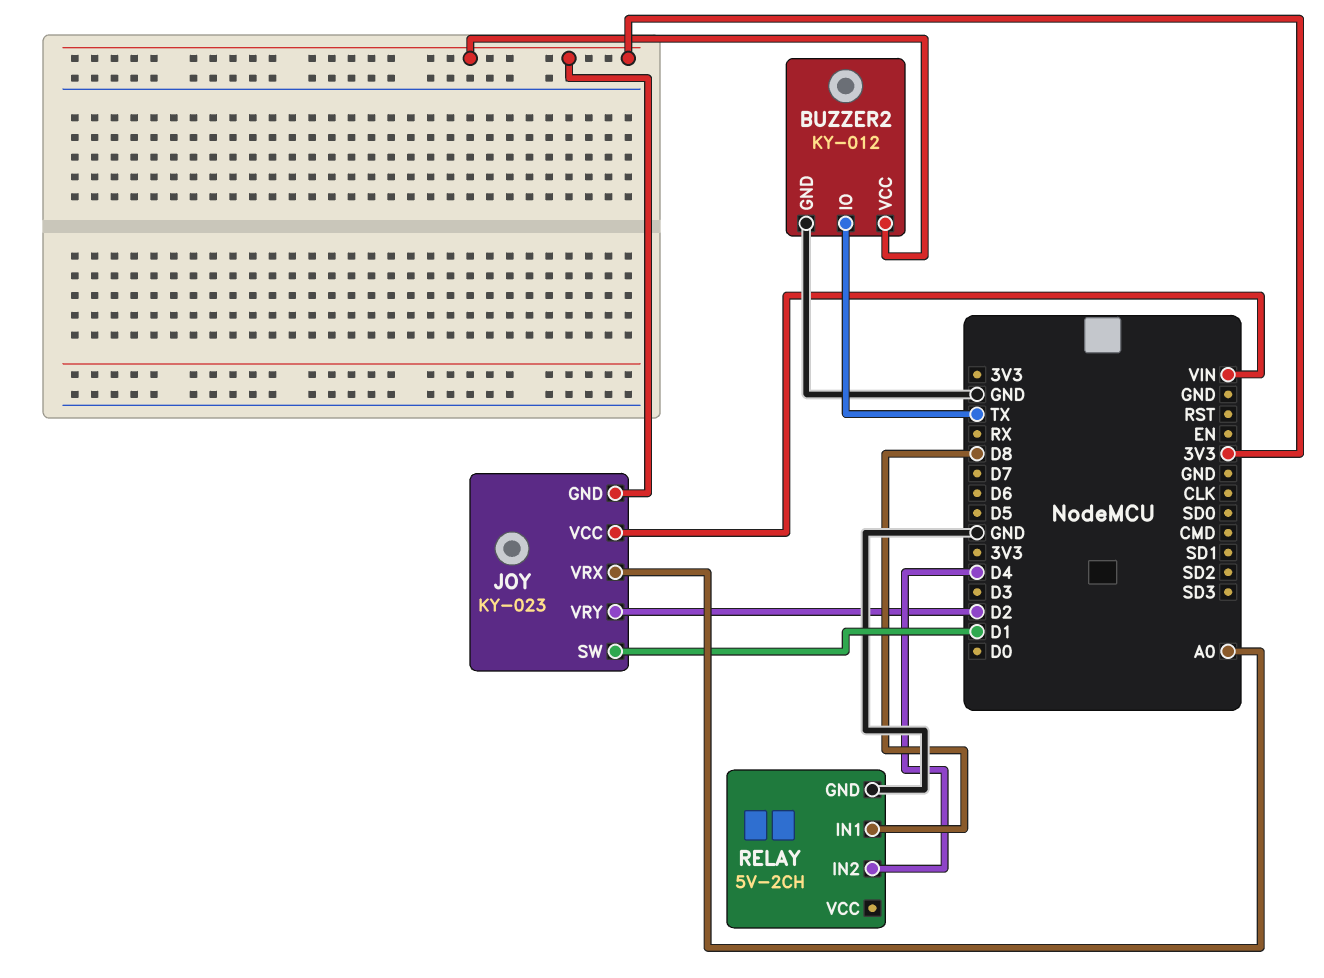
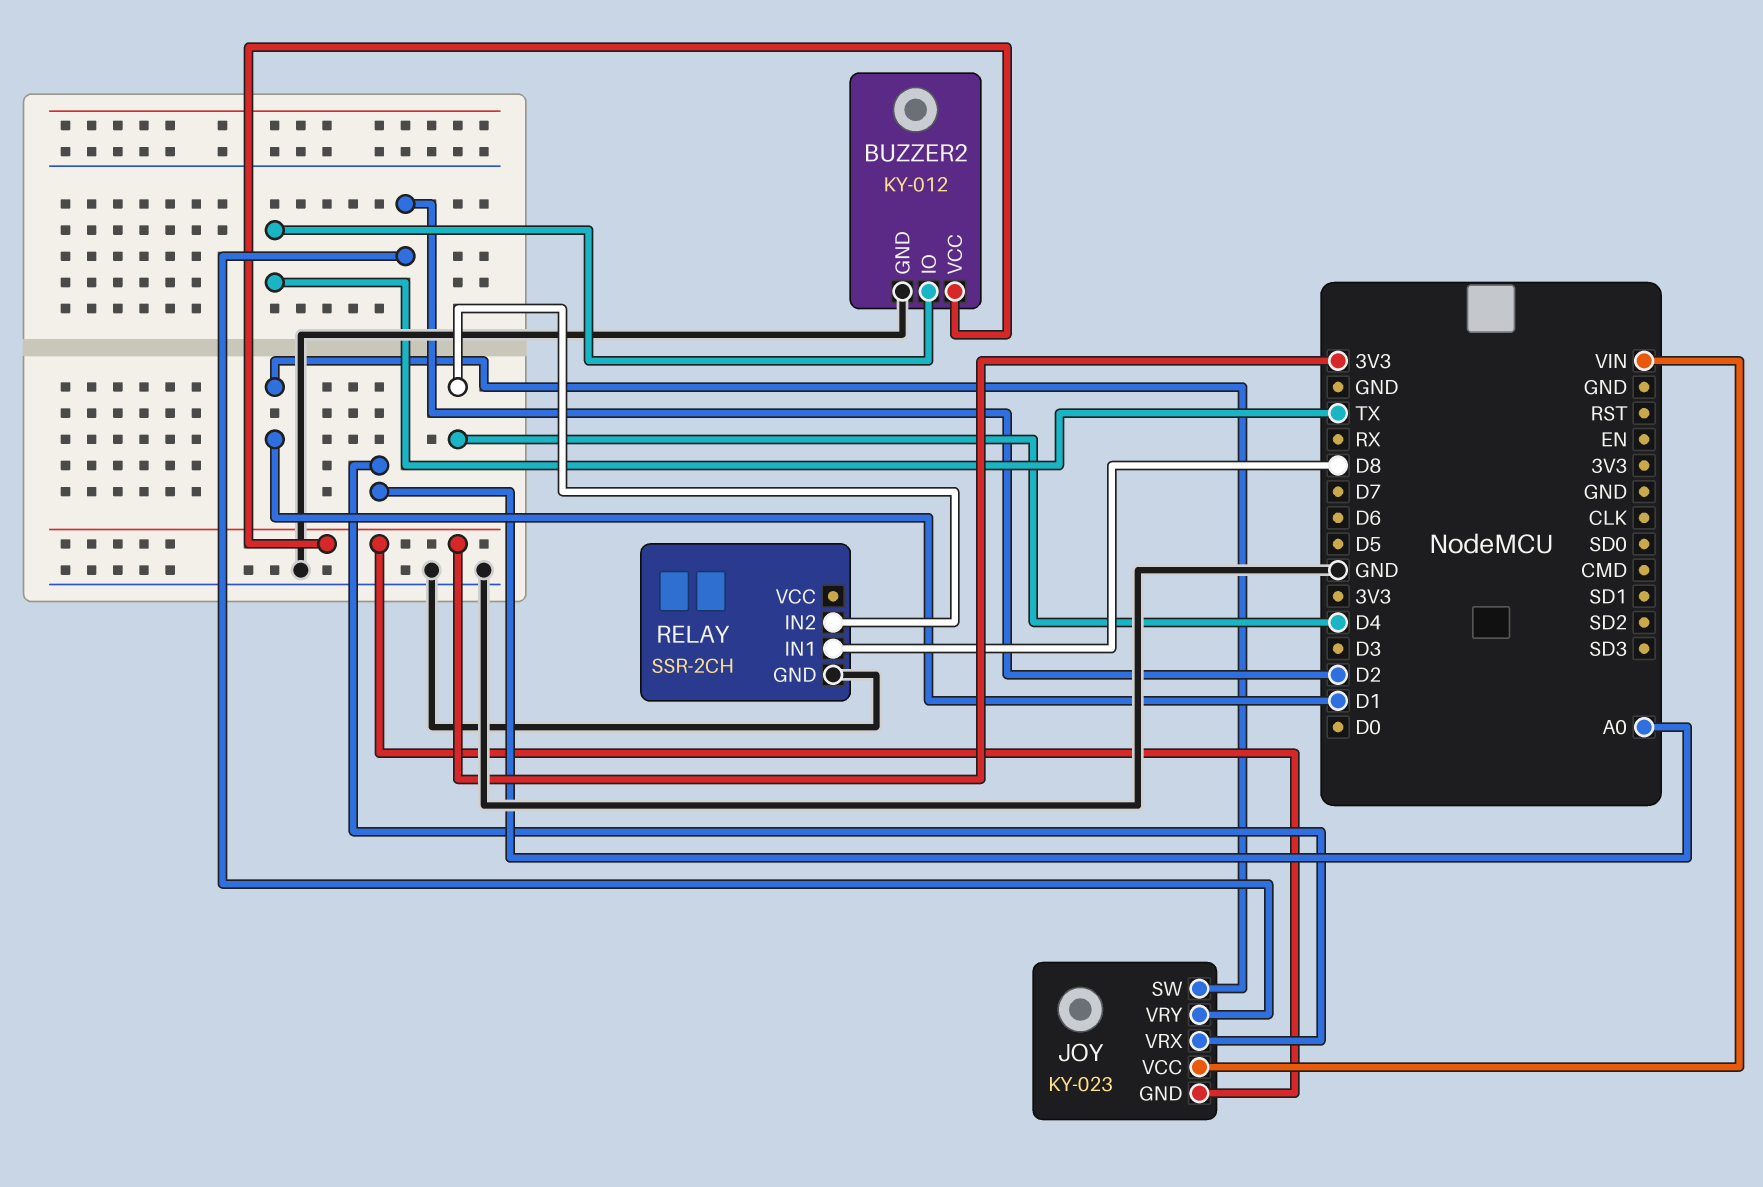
RELAY: 5V-2CH -> SSR-2CH

